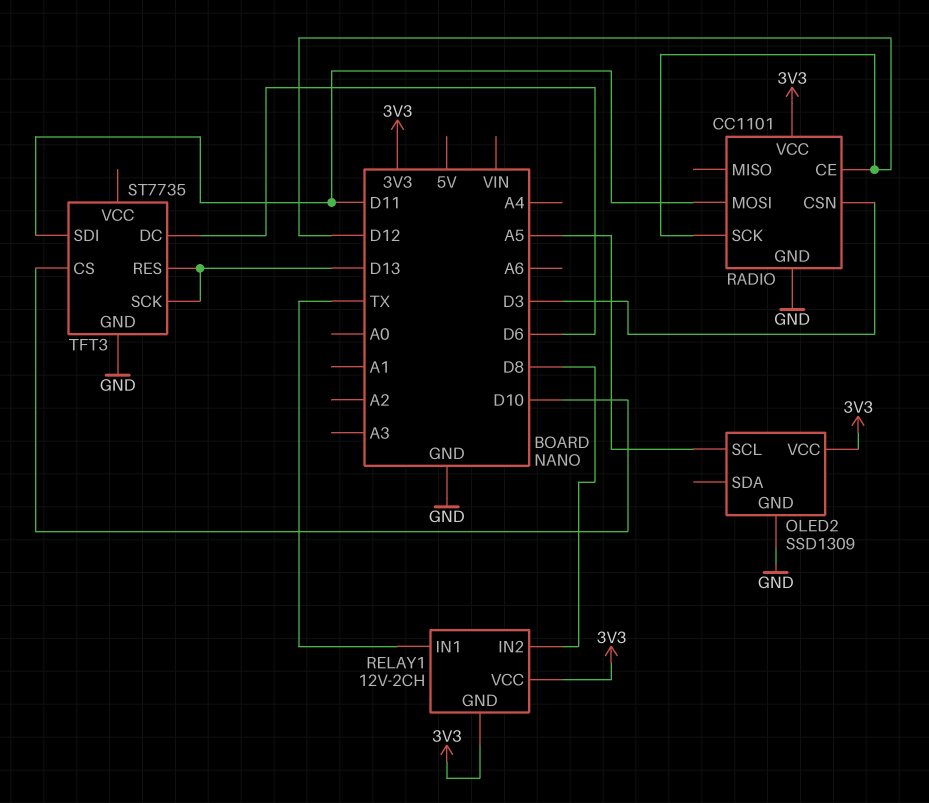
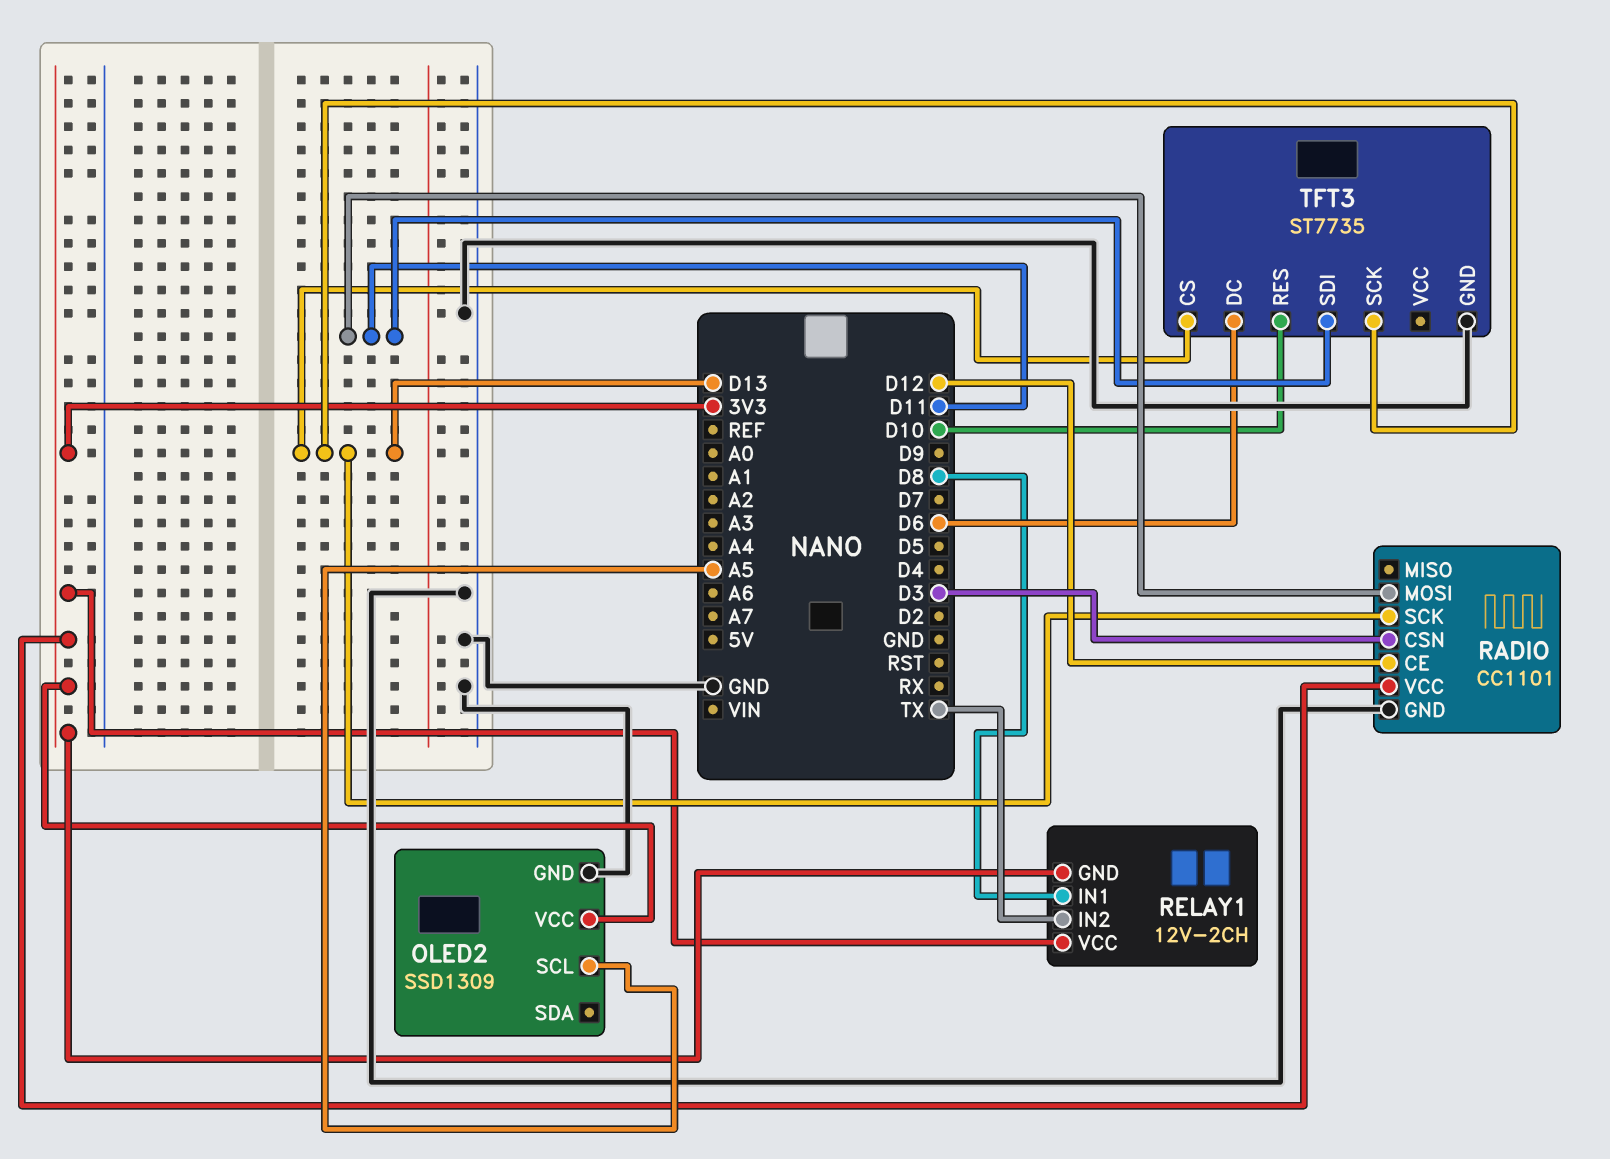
RADIO pin SCK: D12 -> D13
RELAY1 pin IN1: TX -> D8
RELAY1 pin IN2: D8 -> TX
TFT3 pin CS: D10 -> D13
TFT3 pin RES: D13 -> D10

